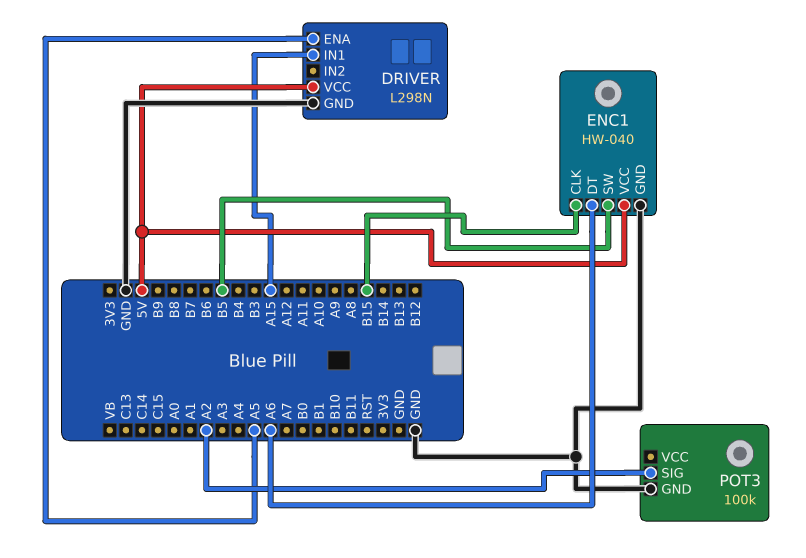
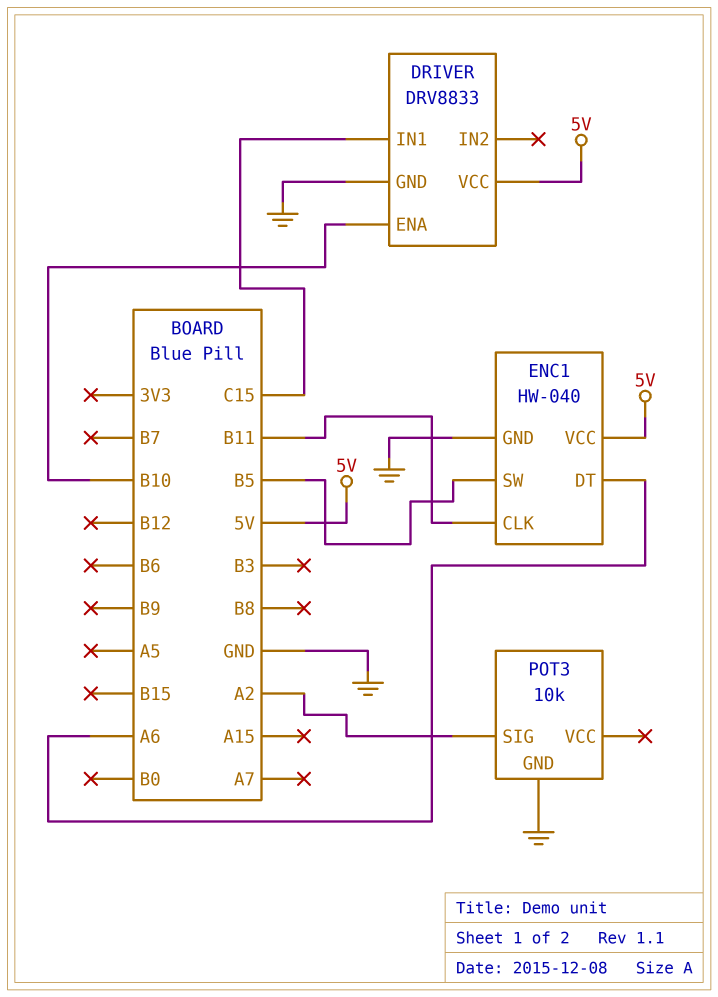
DRIVER: L298N -> DRV8833
DRIVER pin ENA: A5 -> B10
DRIVER pin IN1: A15 -> C15
ENC1 pin CLK: B15 -> B11
POT3: 100k -> 10k

